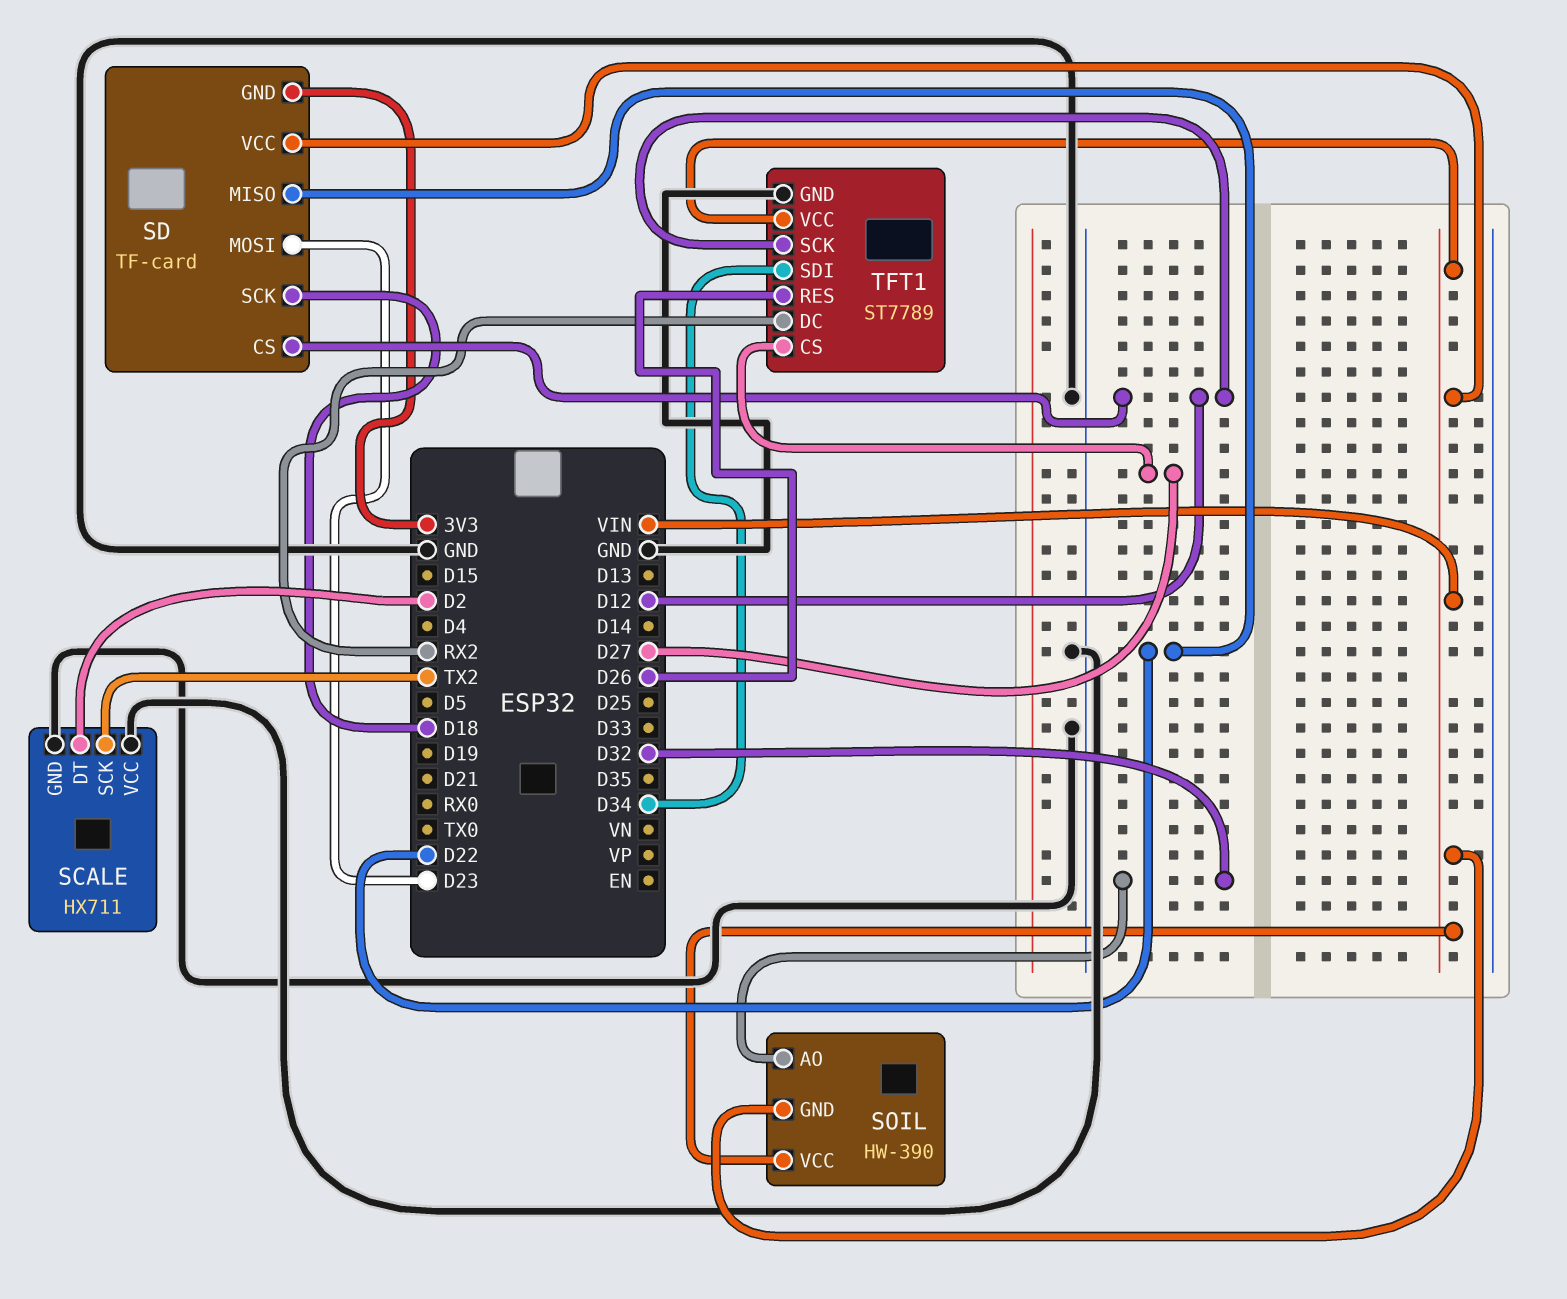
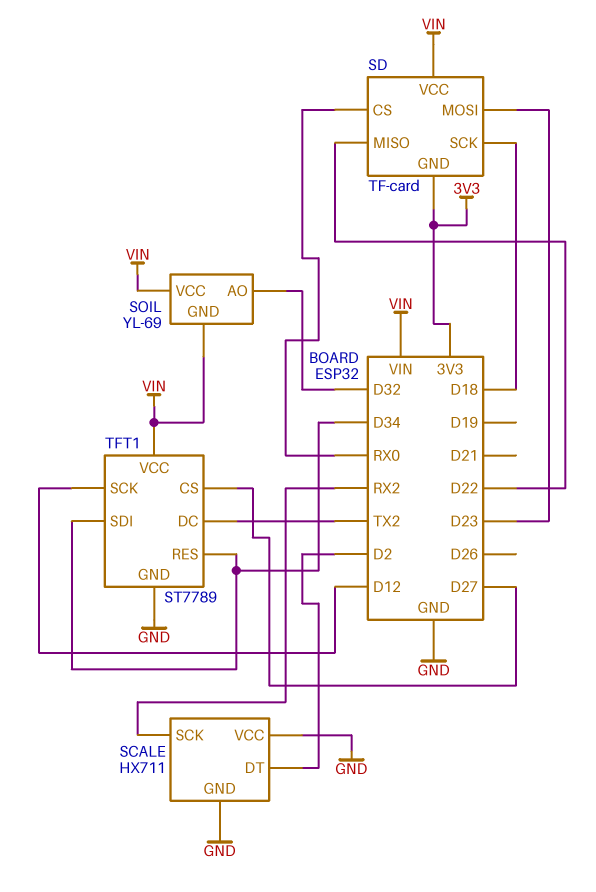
SCALE pin SCK: TX2 -> RX2
SD pin CS: D12 -> RX0
SOIL: HW-390 -> YL-69
TFT1 pin DC: RX2 -> TX2
TFT1 pin RES: D26 -> D34

